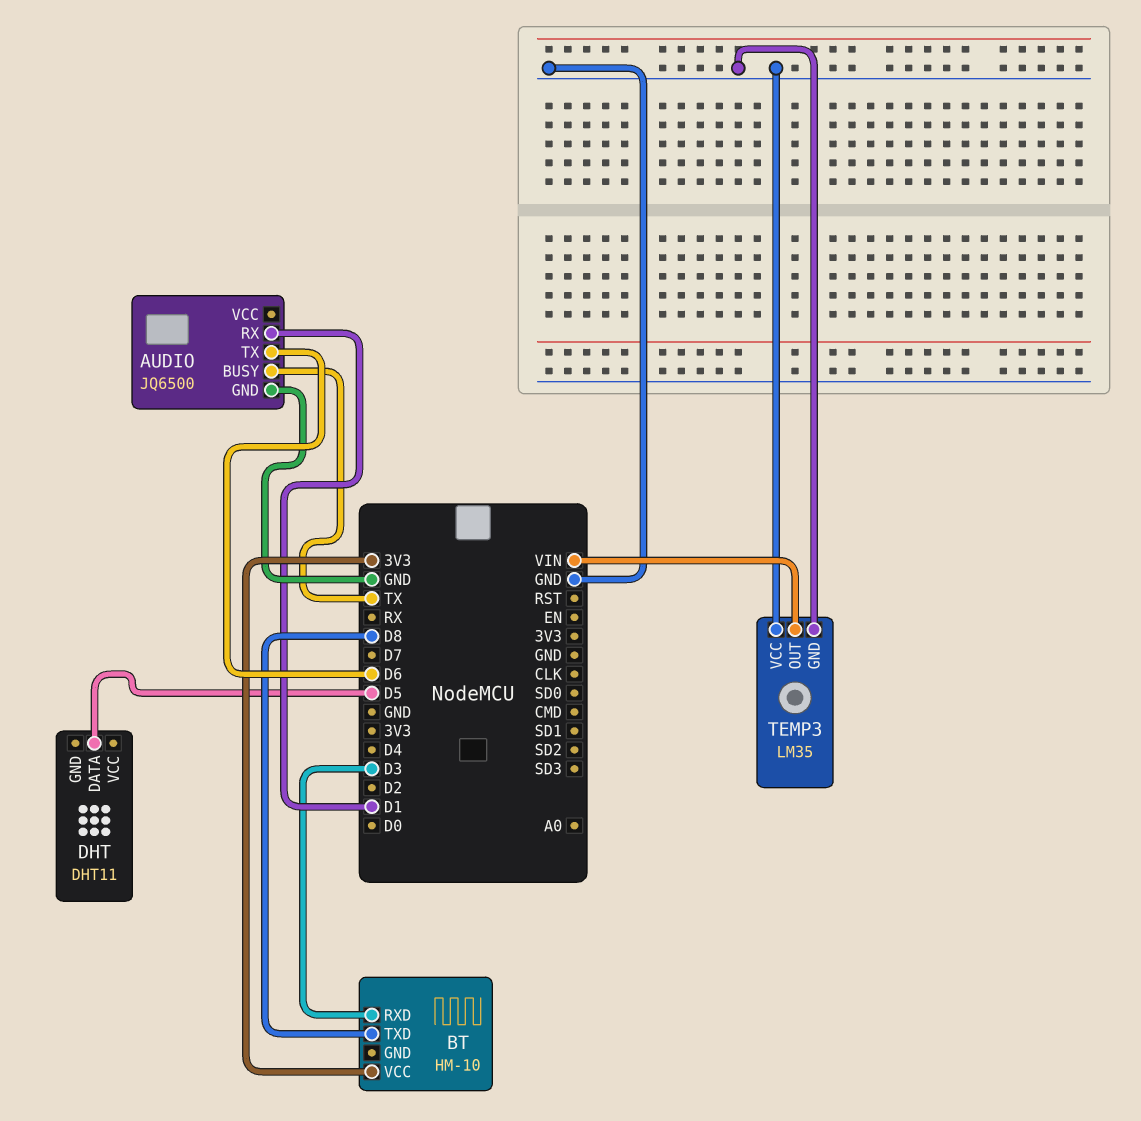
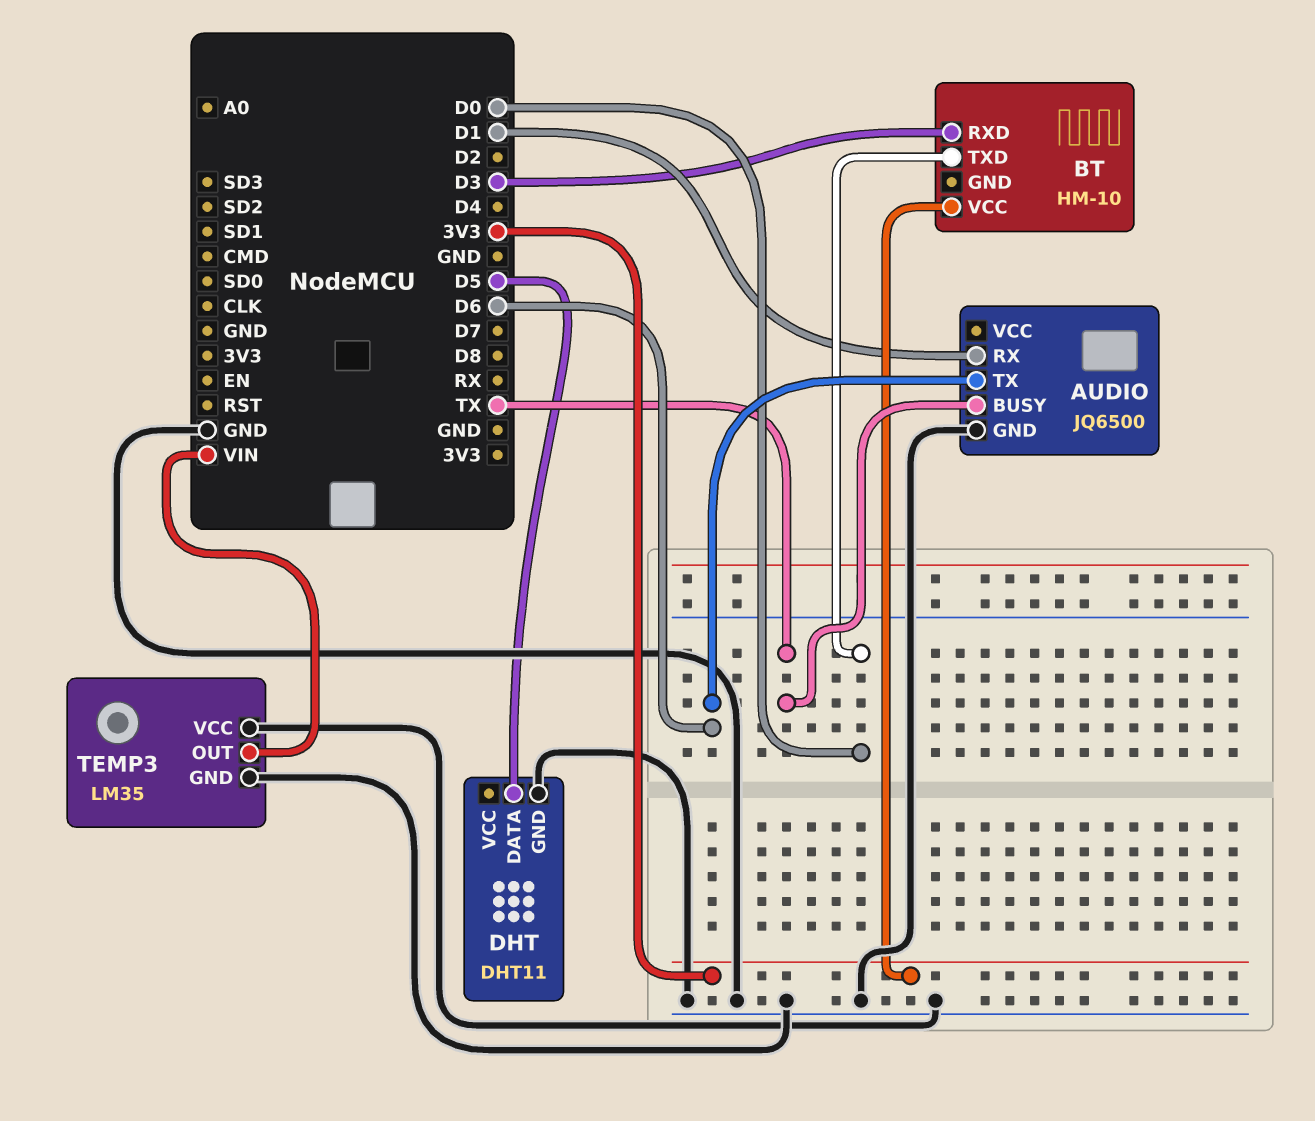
BT pin TXD: D8 -> D0
DHT pin GND: none -> GND

